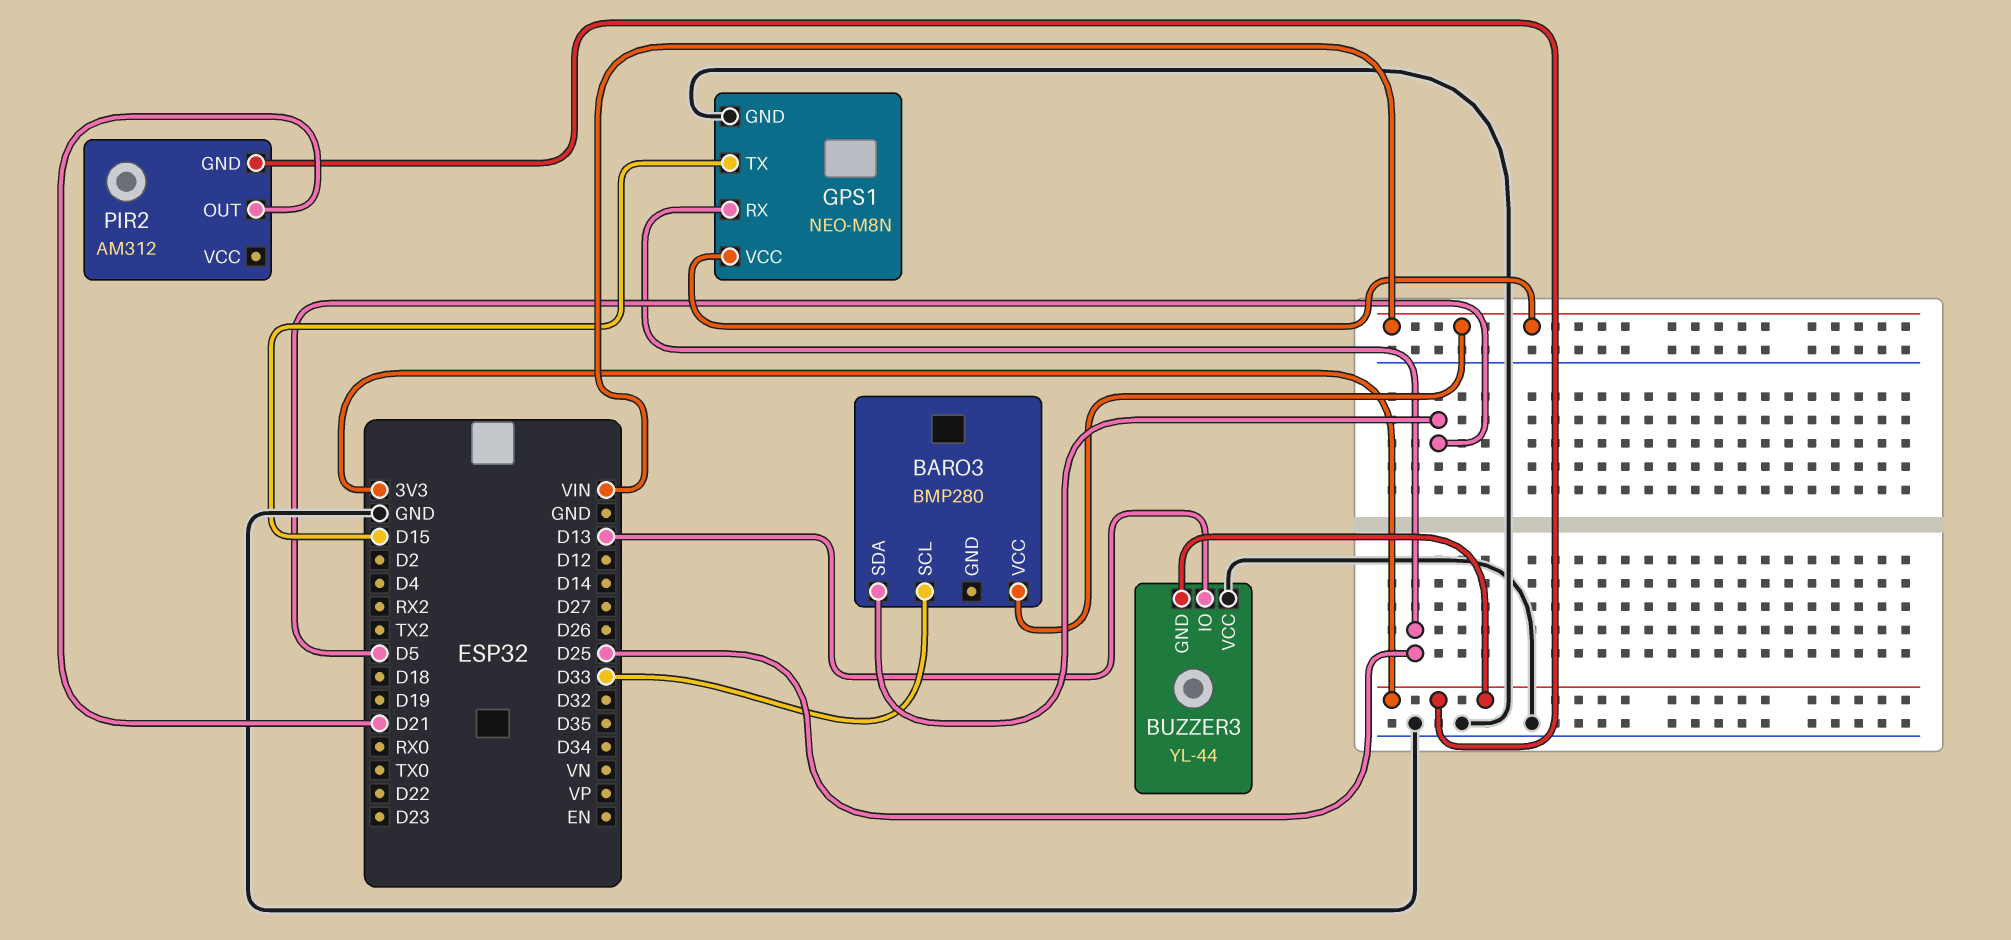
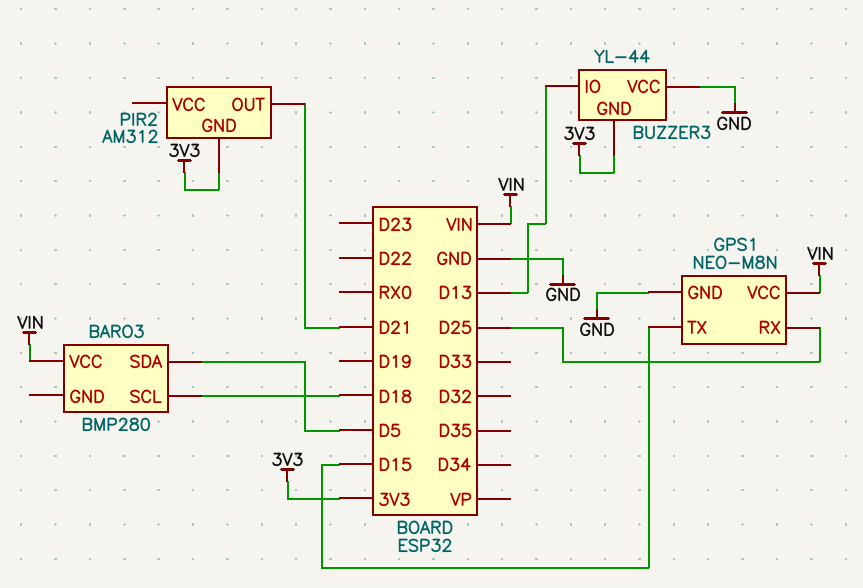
BARO3 pin SCL: D33 -> D18

